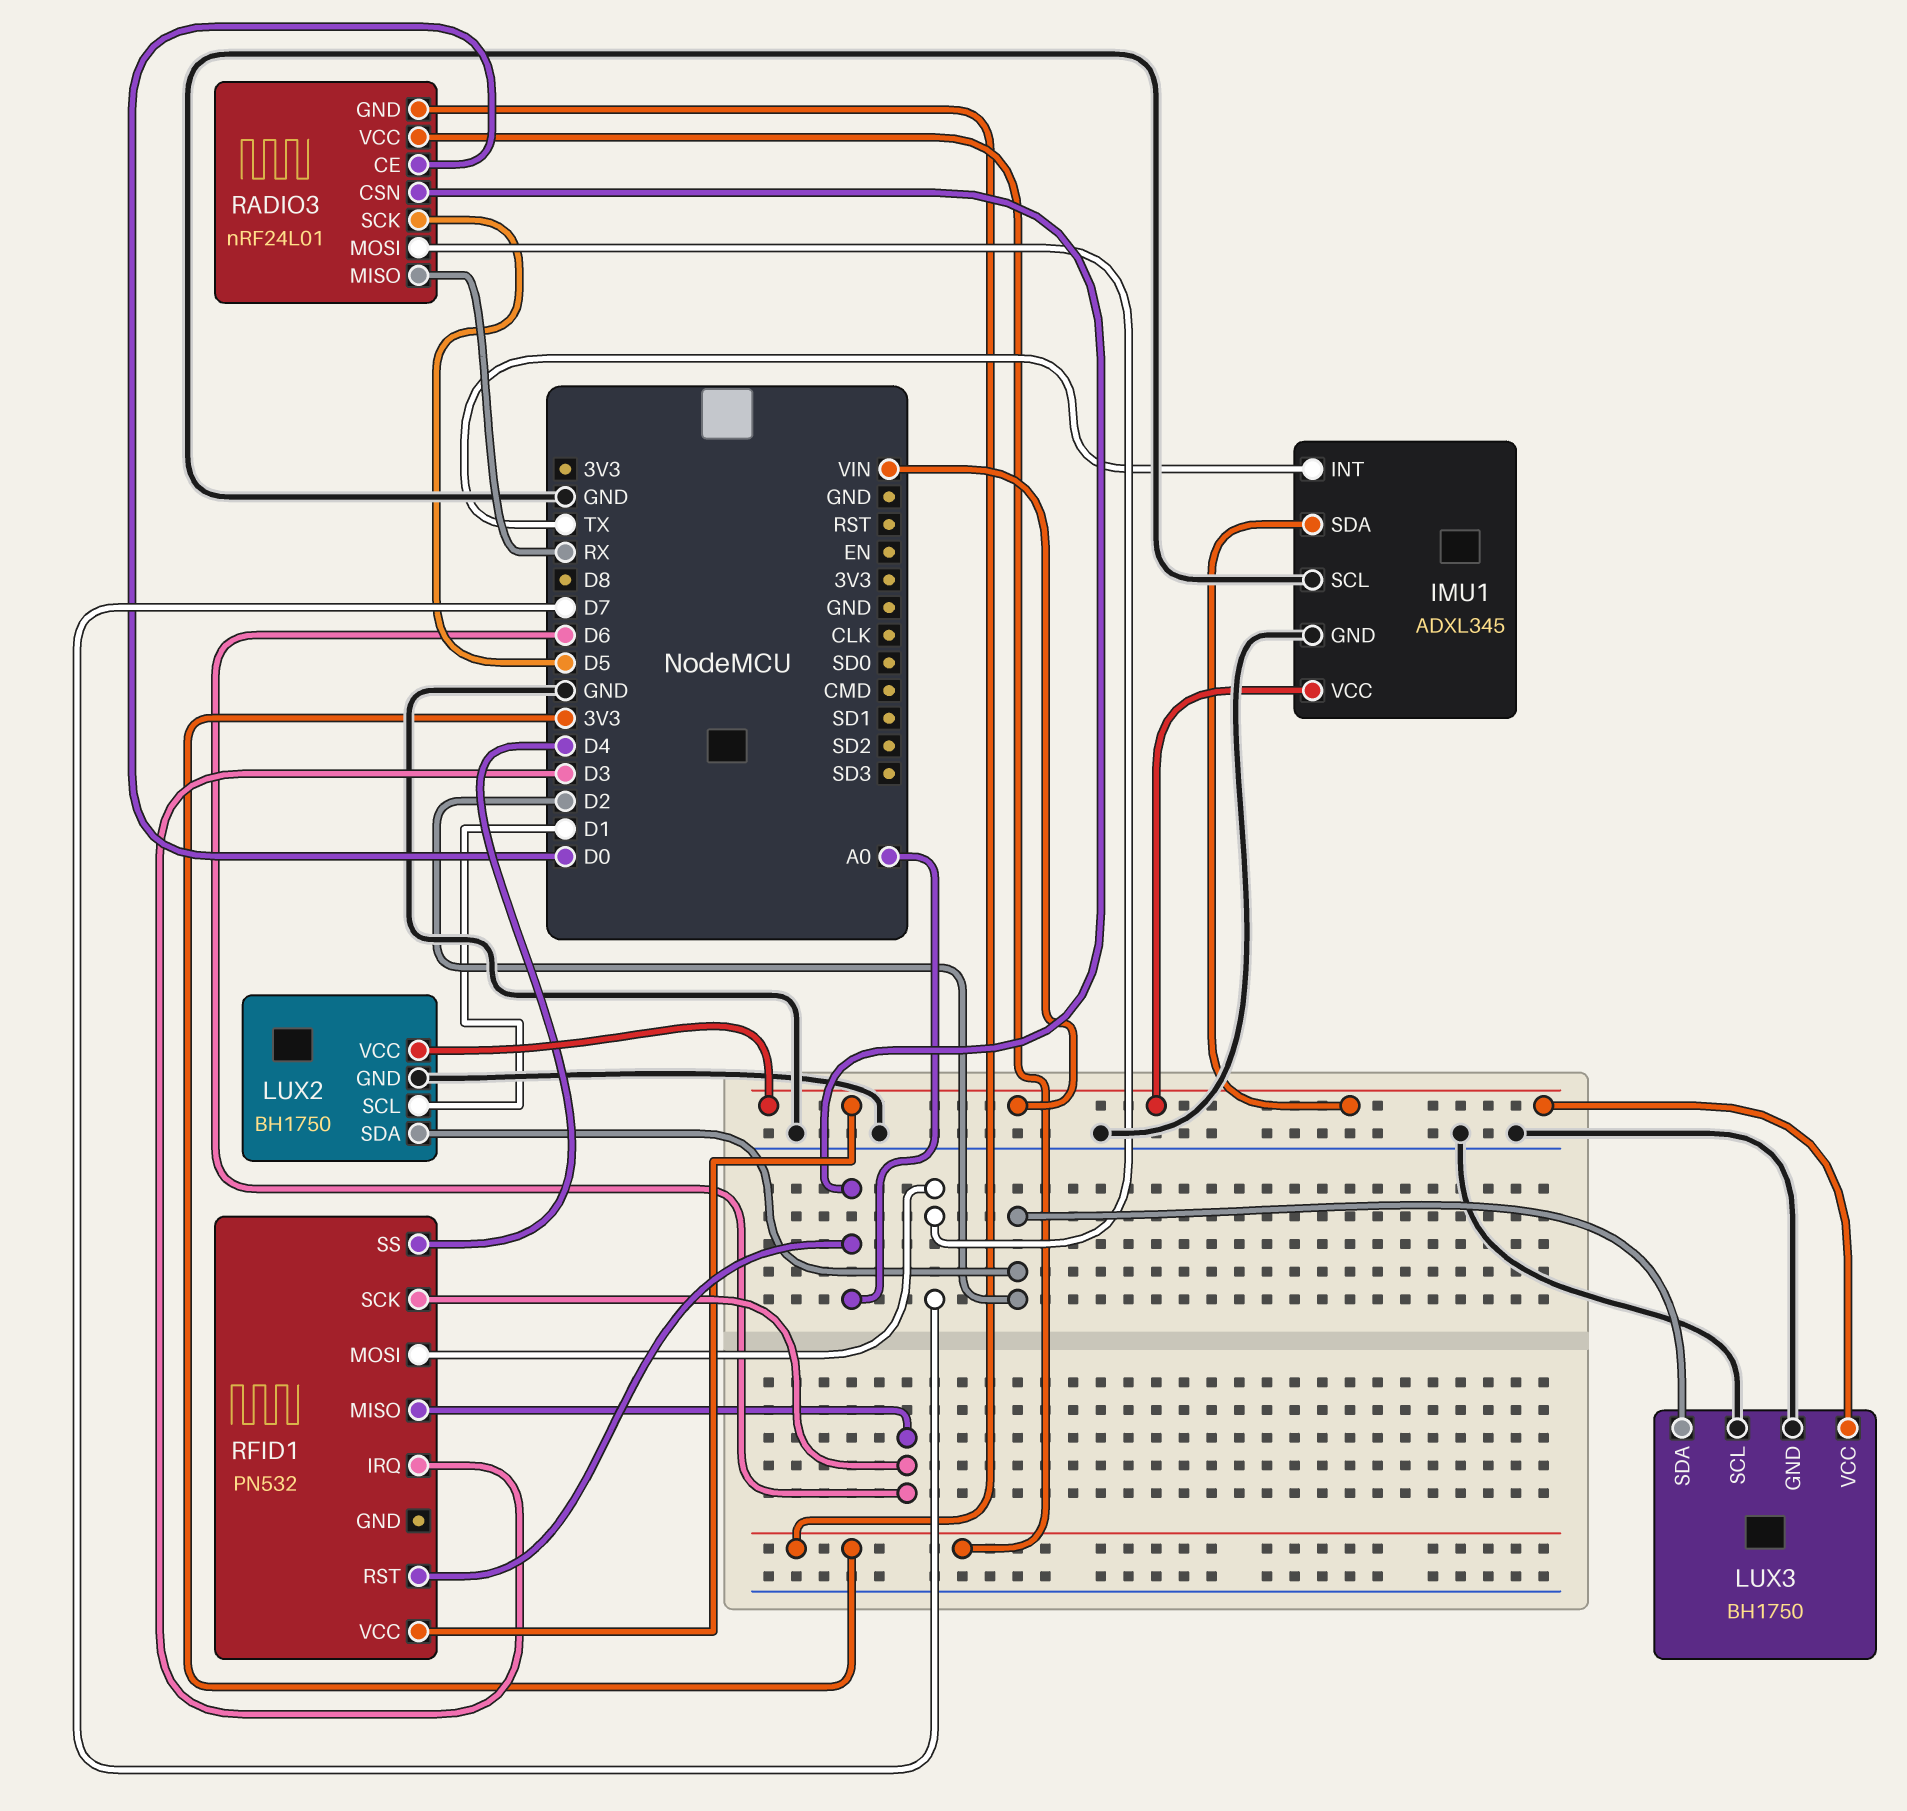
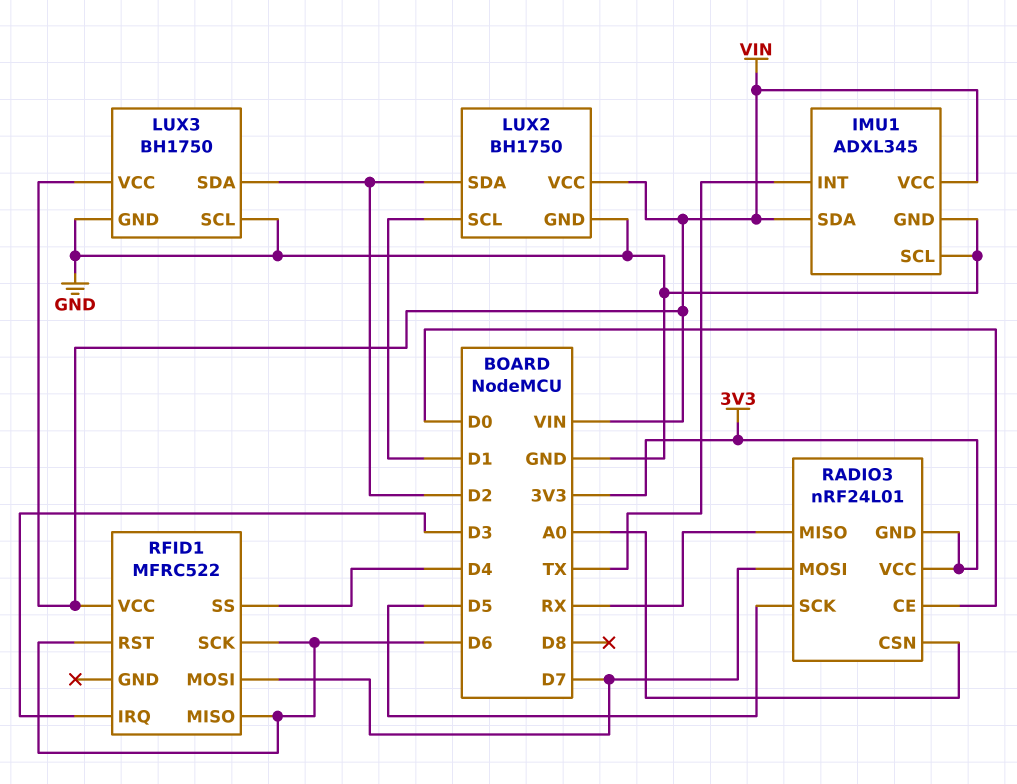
RFID1: PN532 -> MFRC522
RFID1 pin RST: A0 -> D6

